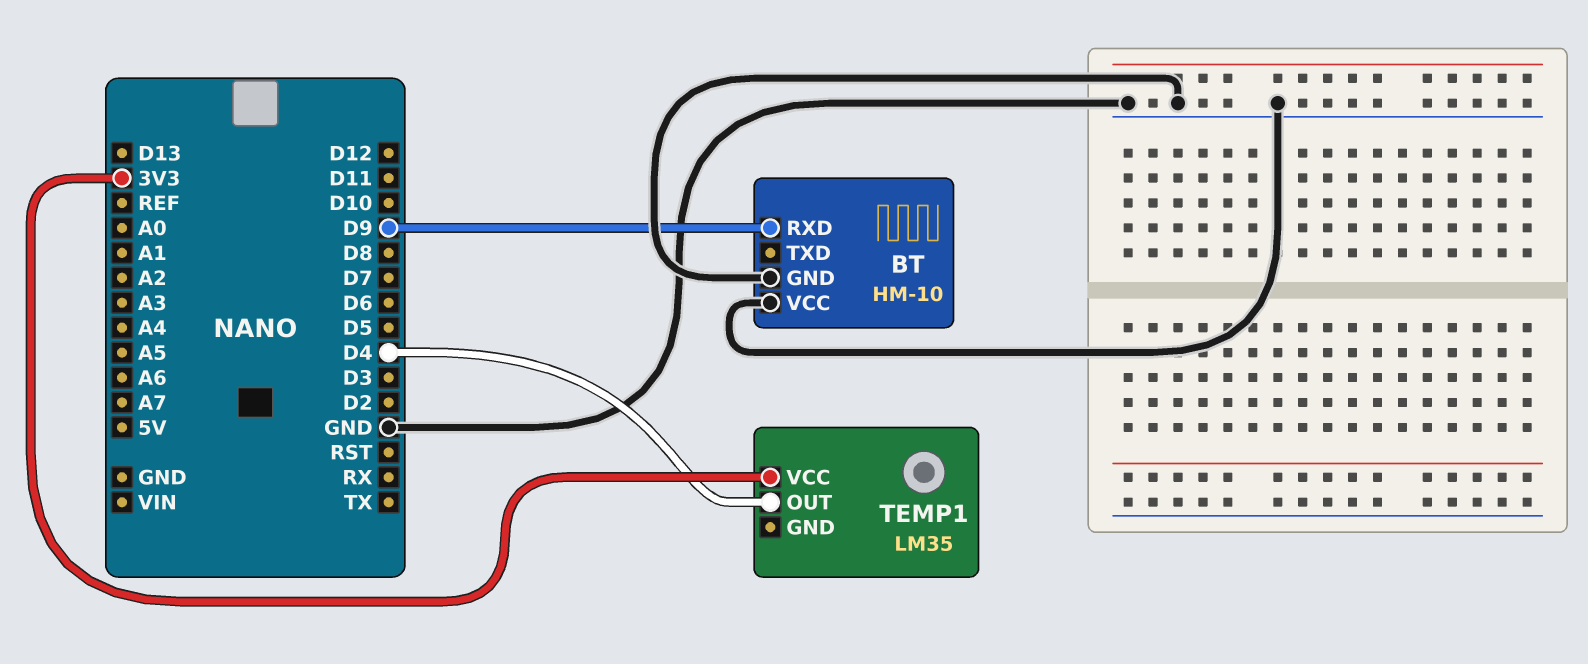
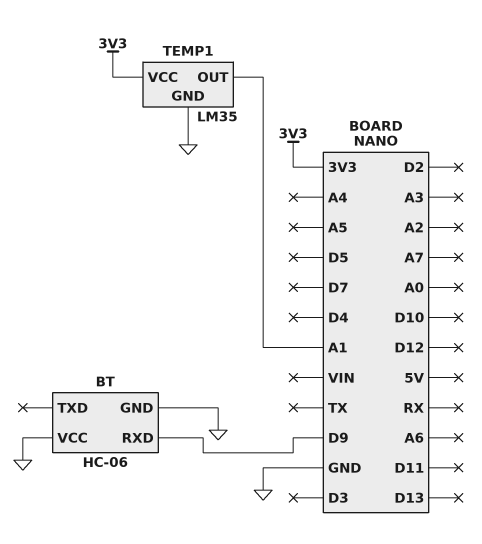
BT: HM-10 -> HC-06
TEMP1 pin GND: none -> GND
TEMP1 pin OUT: D4 -> A1

